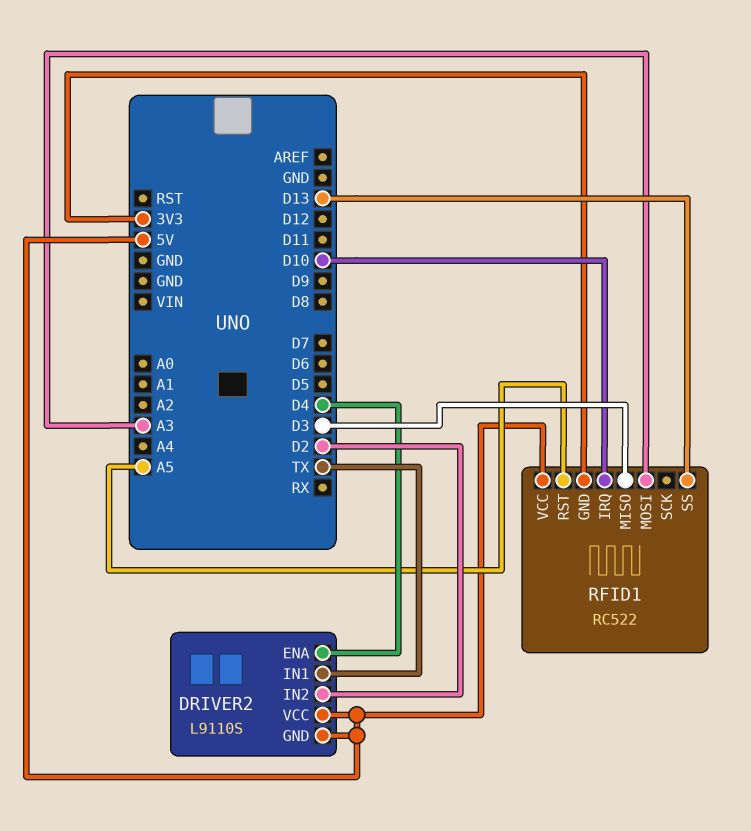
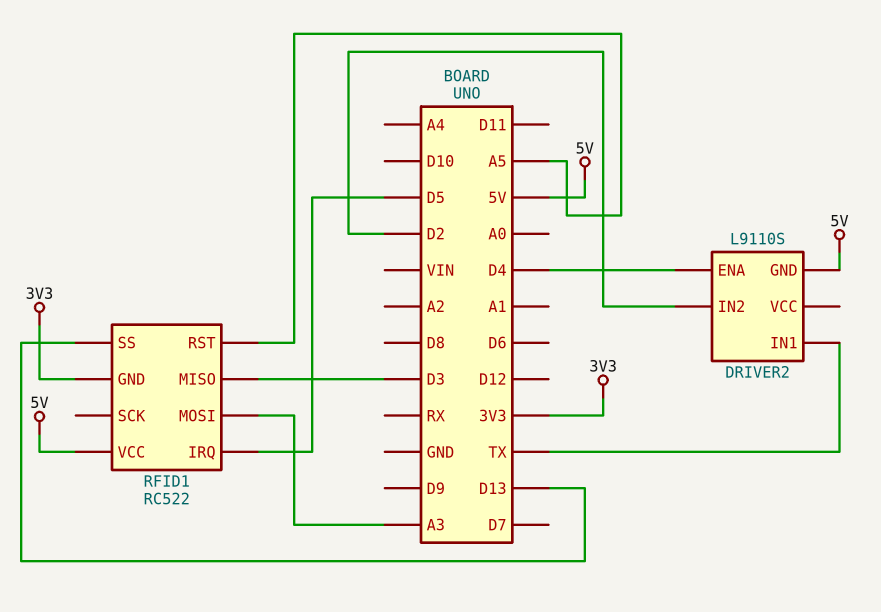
DRIVER2 pin VCC: 5V -> none
RFID1 pin IRQ: D10 -> D5

